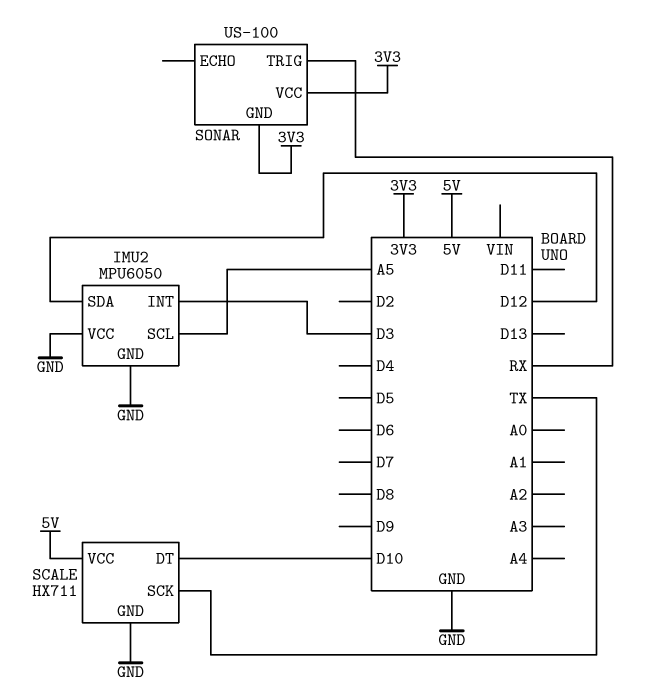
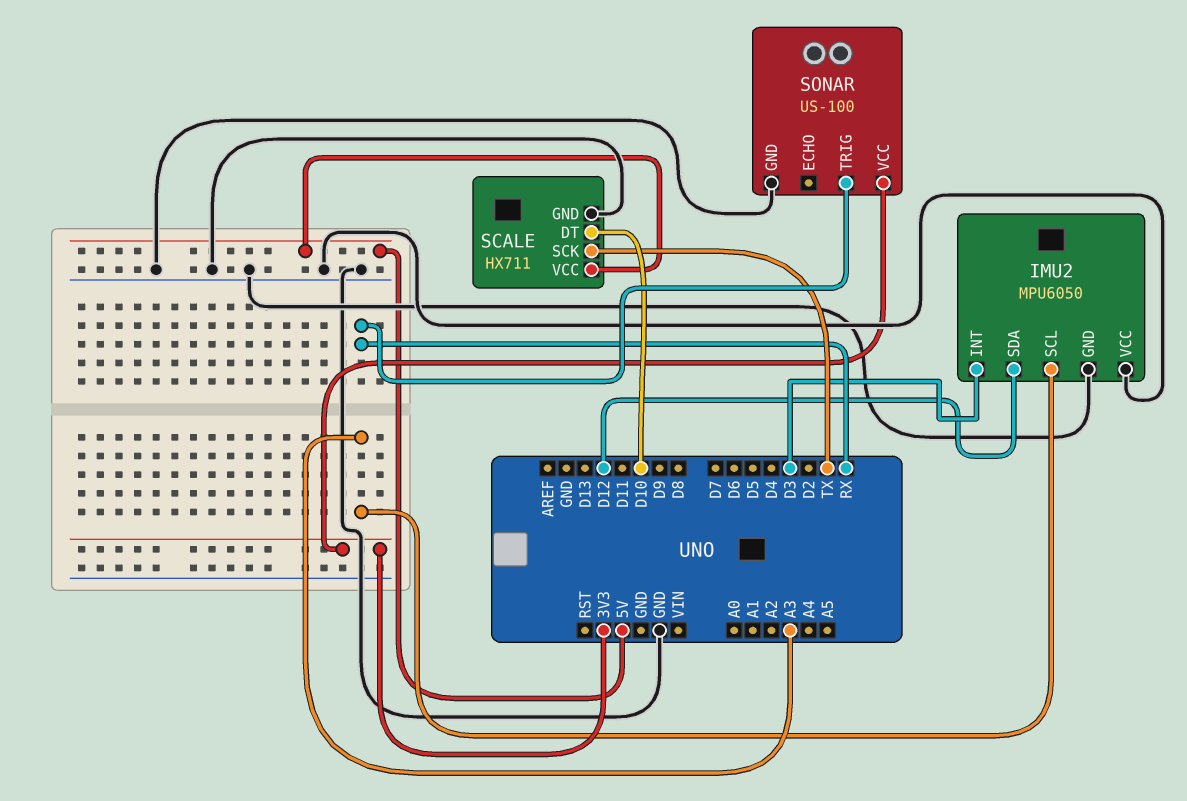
IMU2 pin SCL: A5 -> A3
SONAR pin GND: 3V3 -> GND

